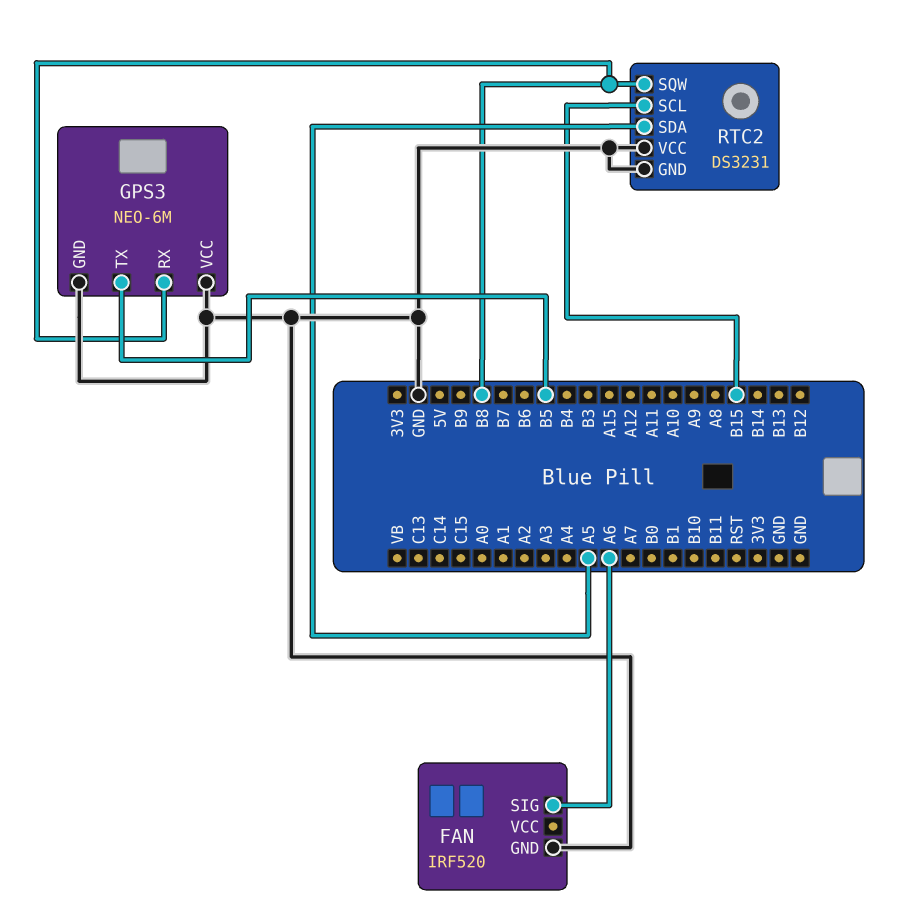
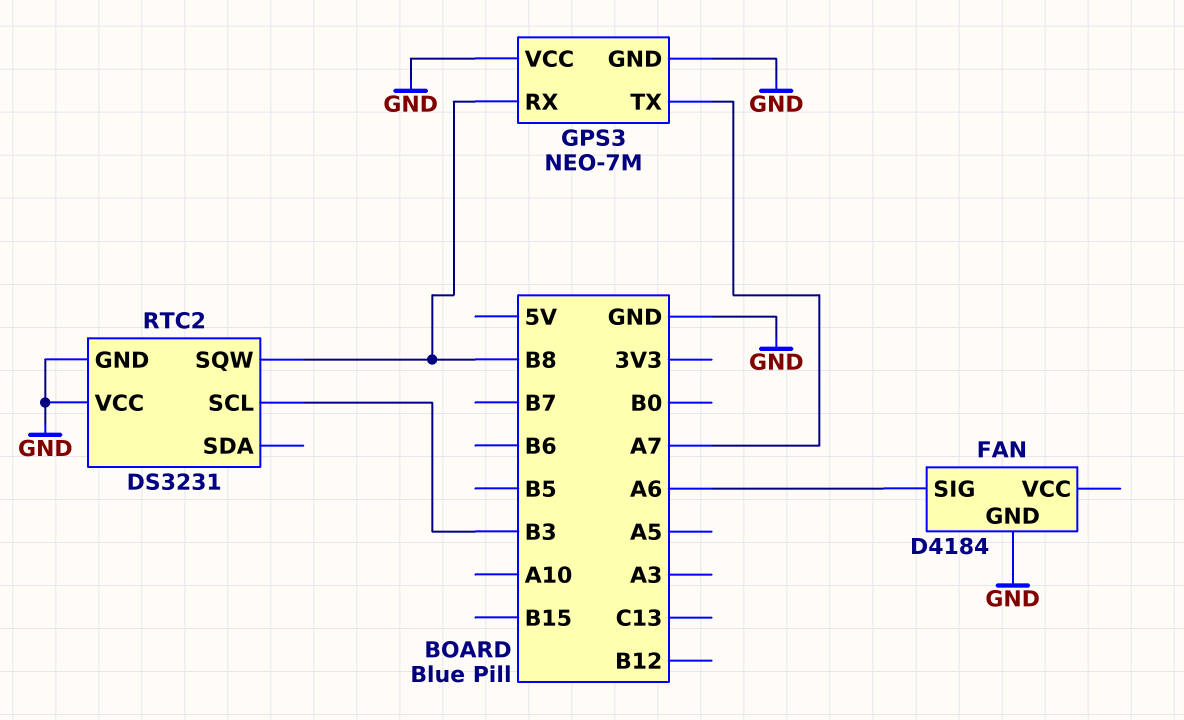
FAN: IRF520 -> D4184
GPS3: NEO-6M -> NEO-7M
GPS3 pin TX: B5 -> A7
RTC2 pin SCL: B15 -> B3
RTC2 pin SDA: A5 -> none

